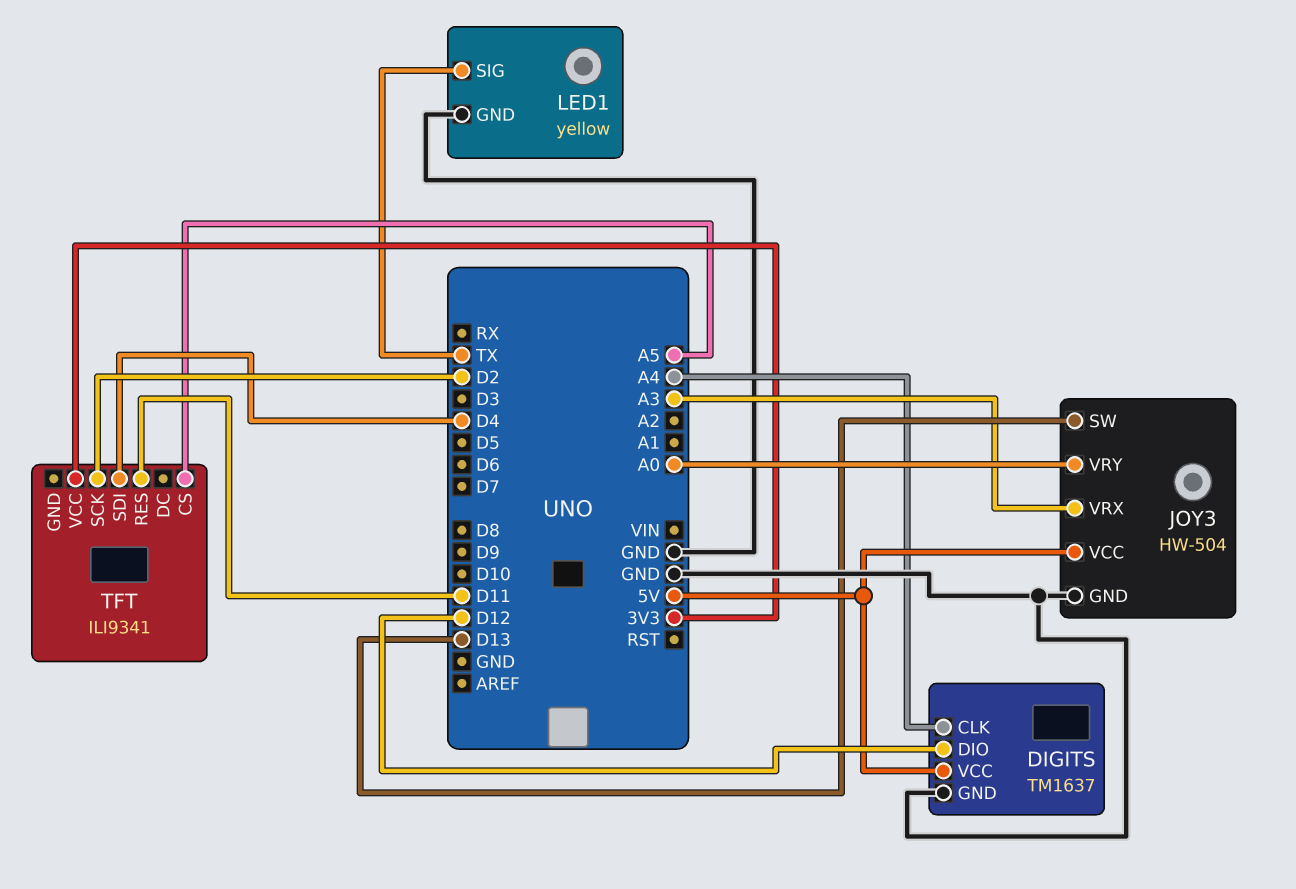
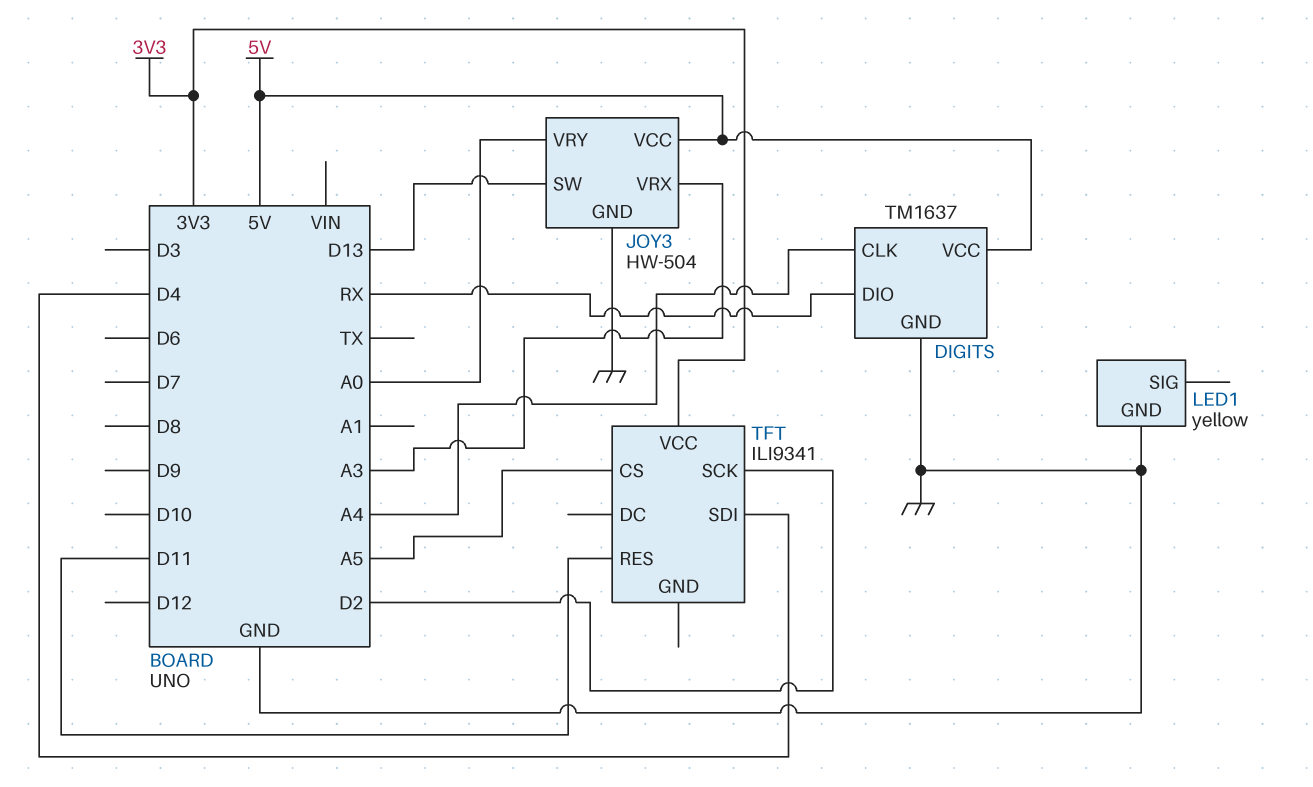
DIGITS pin DIO: D12 -> RX
LED1 pin SIG: TX -> none

